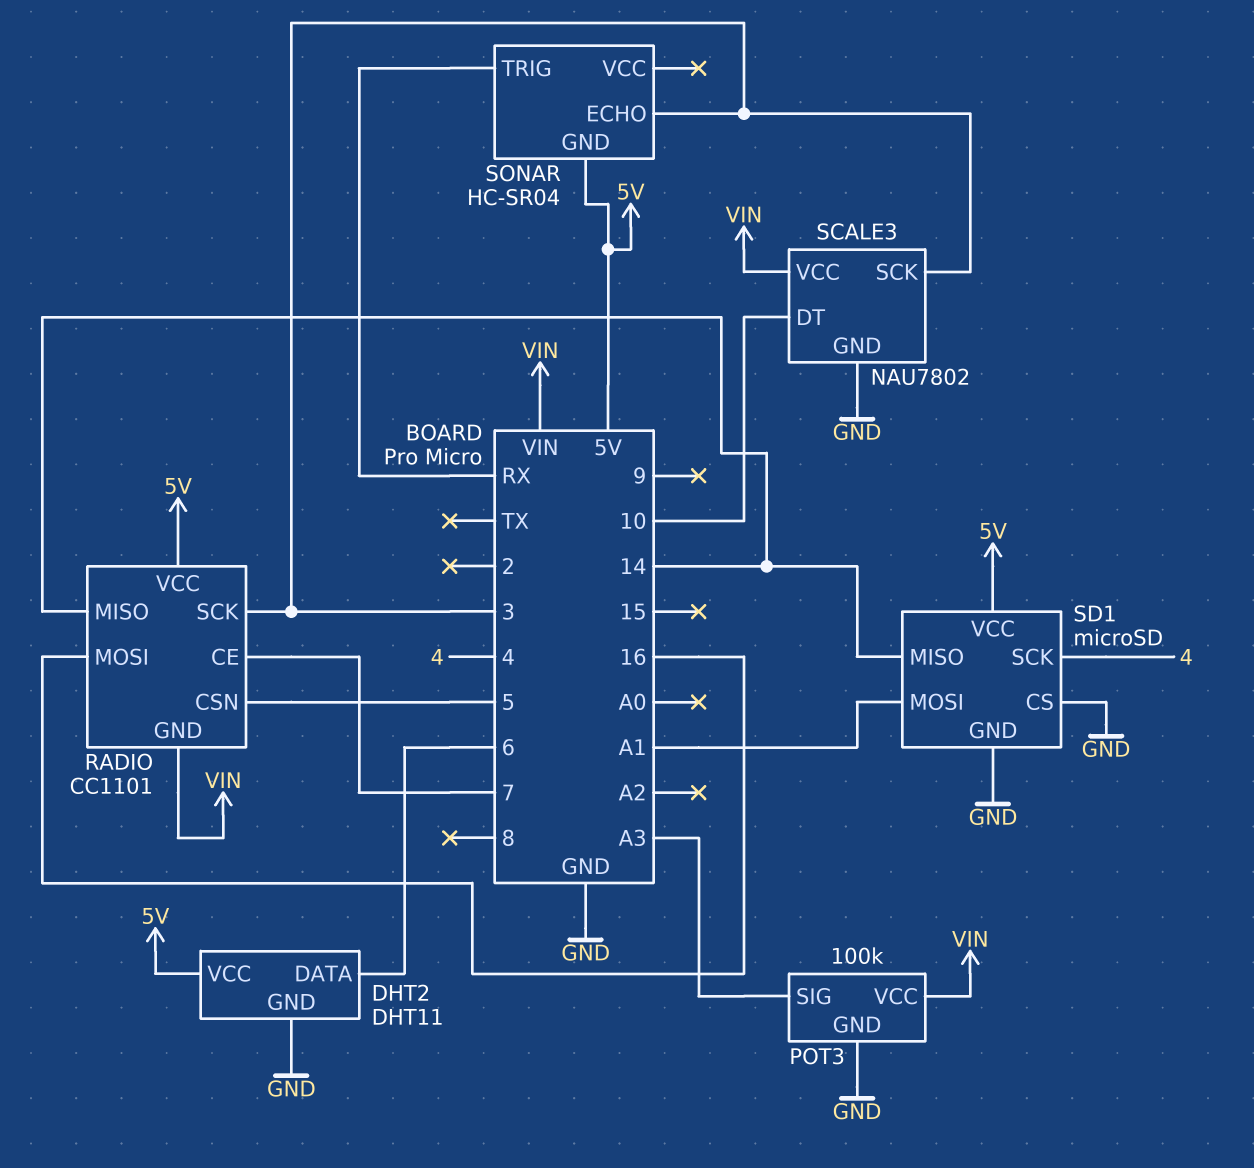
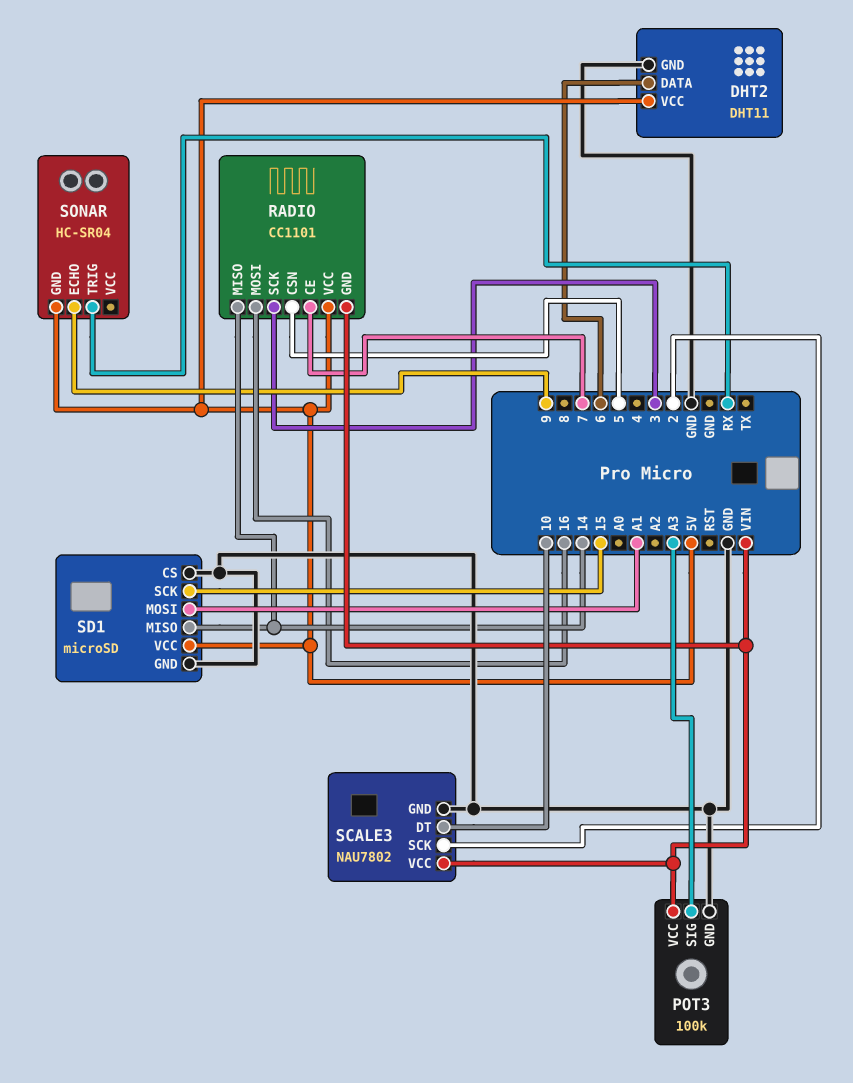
SCALE3 pin SCK: 3 -> 2
SD1 pin SCK: 4 -> 15
SONAR pin ECHO: 3 -> 9

